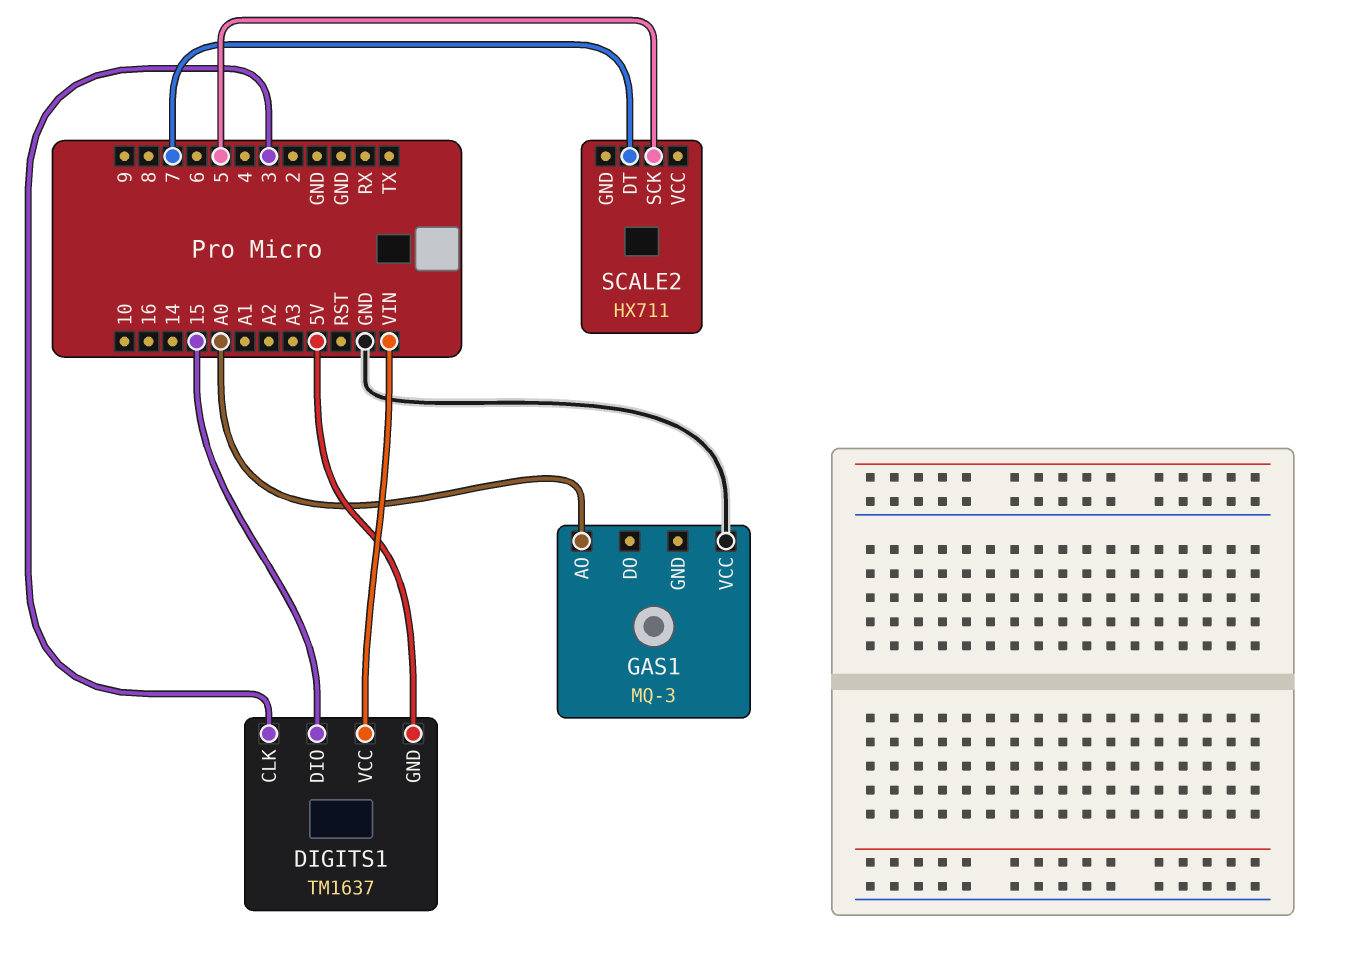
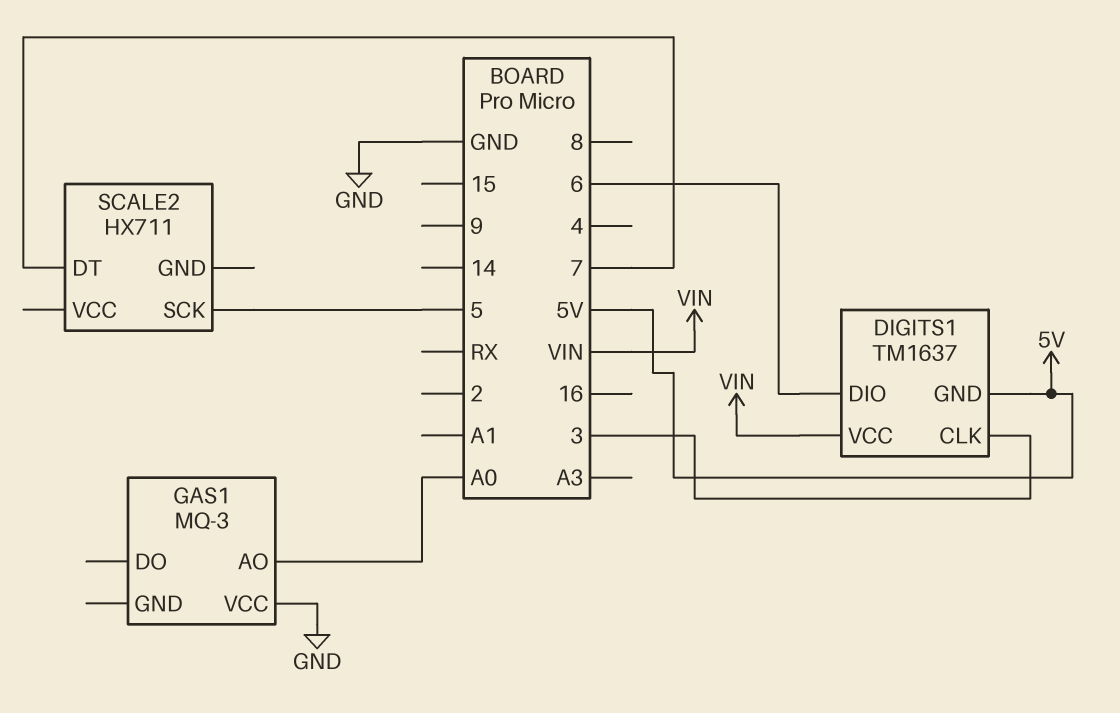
DIGITS1 pin DIO: 15 -> 6

